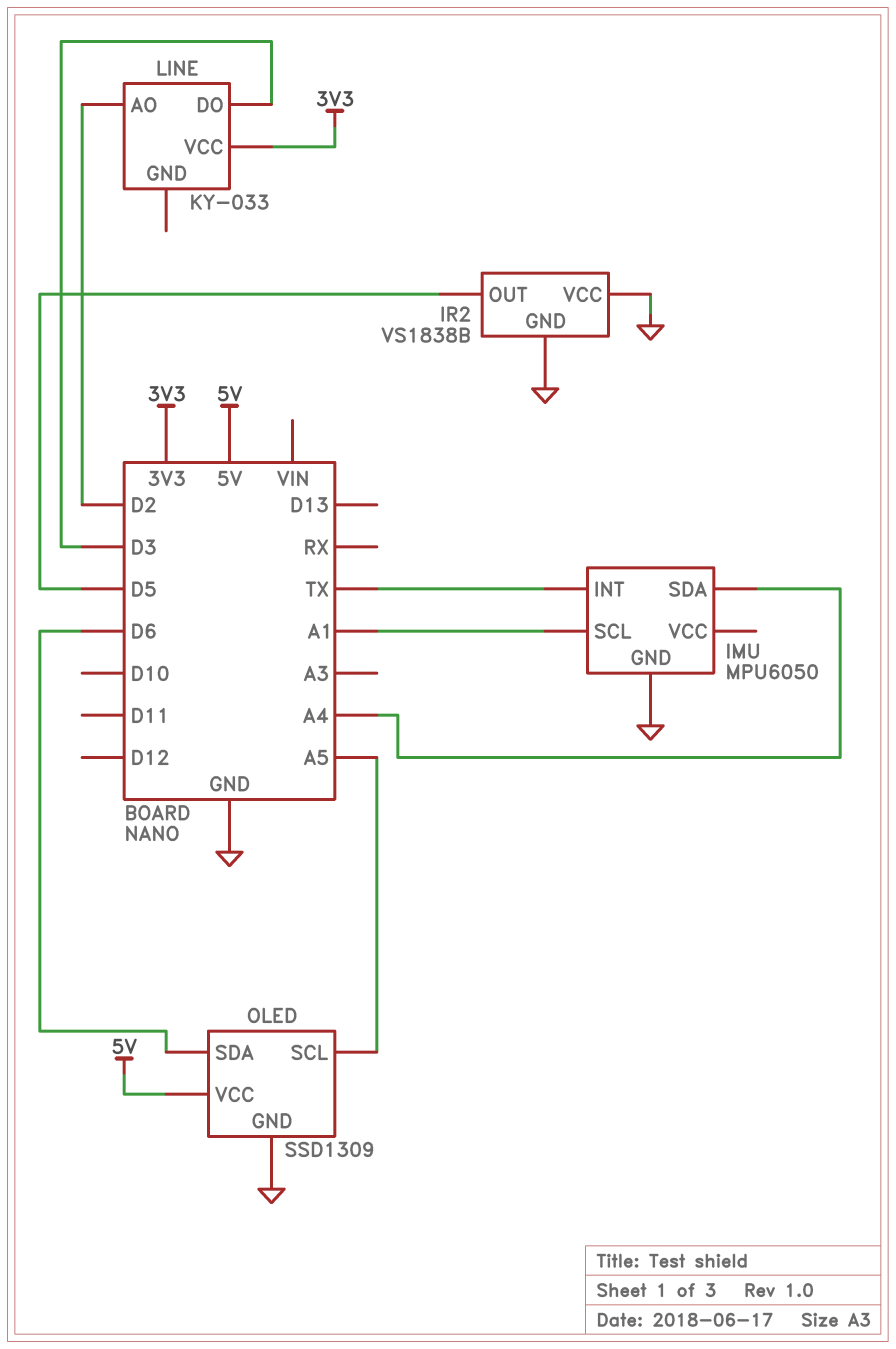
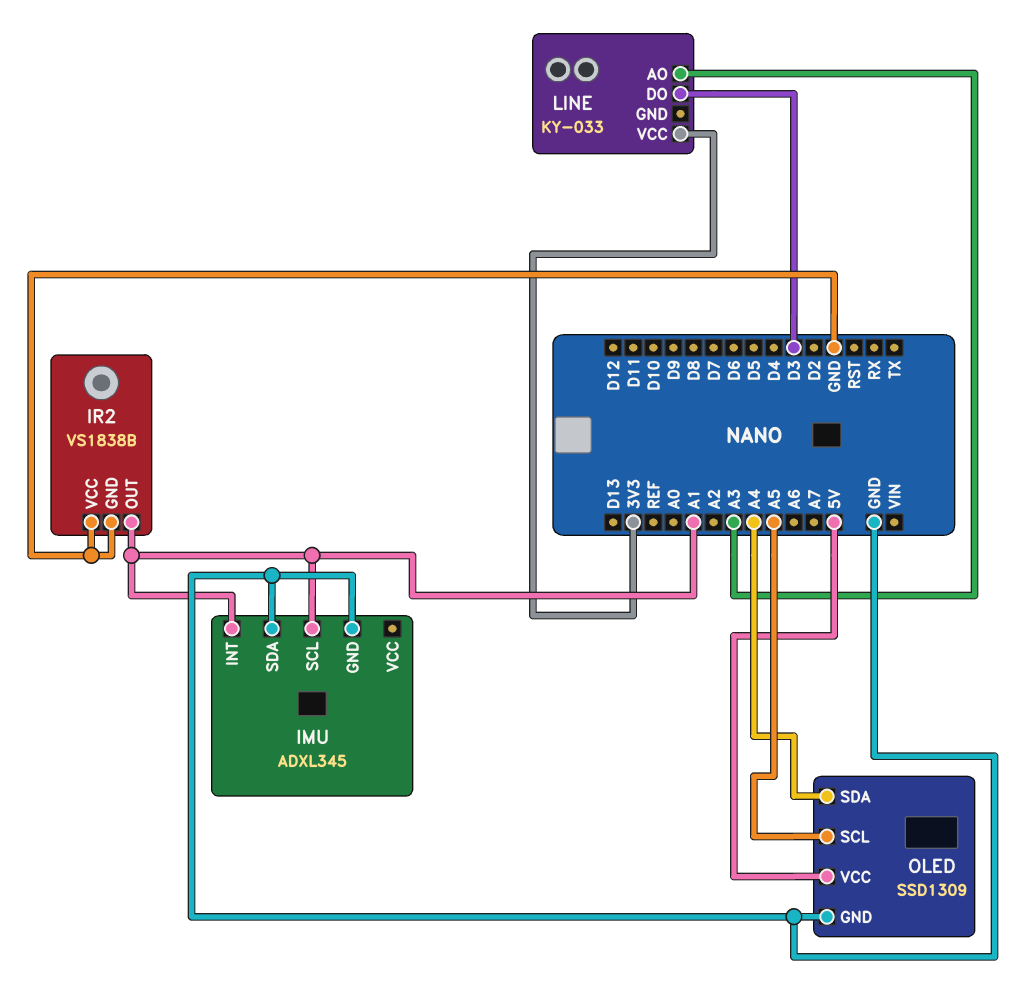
IMU: MPU6050 -> ADXL345
IMU pin INT: TX -> A1
IMU pin SDA: A4 -> GND
IR2 pin OUT: D5 -> A1
LINE pin AO: D2 -> A3
OLED pin SDA: D6 -> A4

